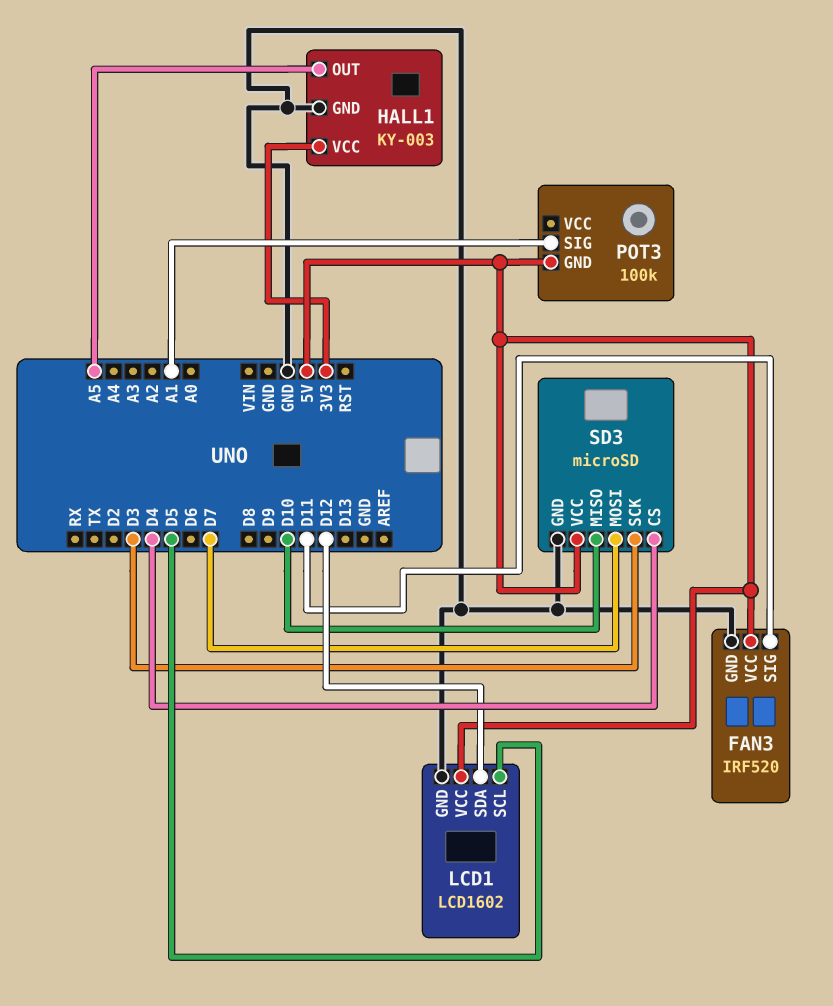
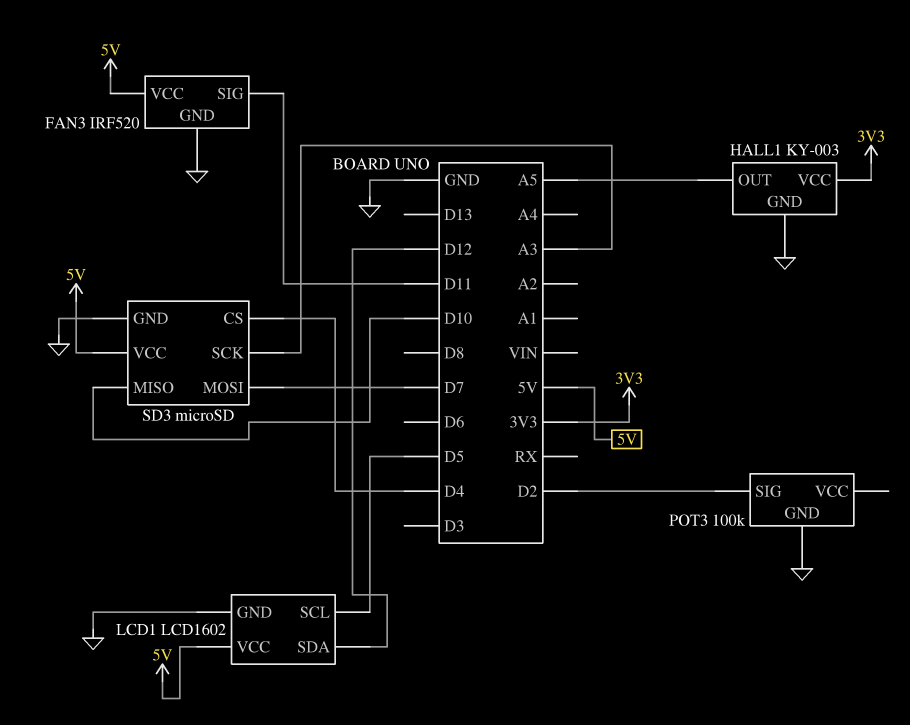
POT3 pin GND: 5V -> GND
POT3 pin SIG: A1 -> D2
SD3 pin SCK: D3 -> A3

